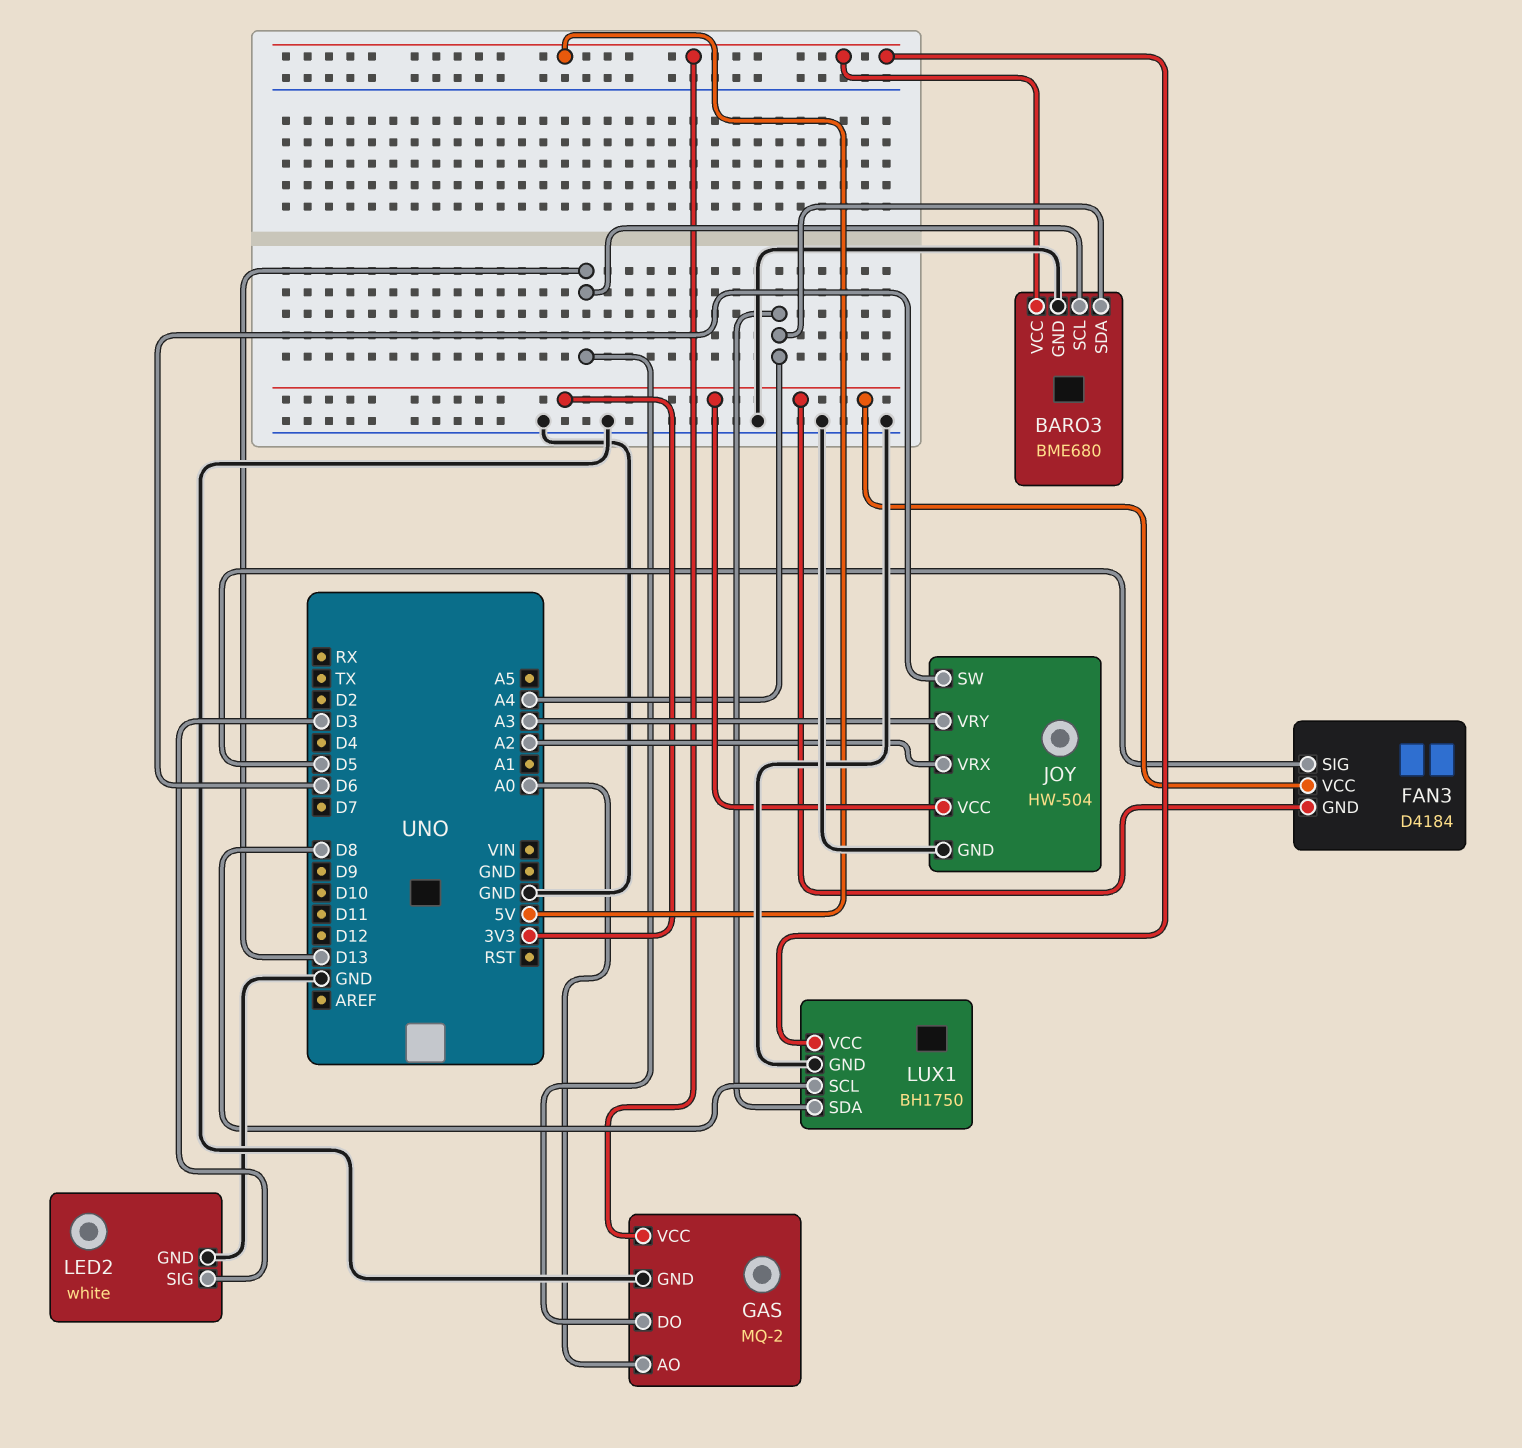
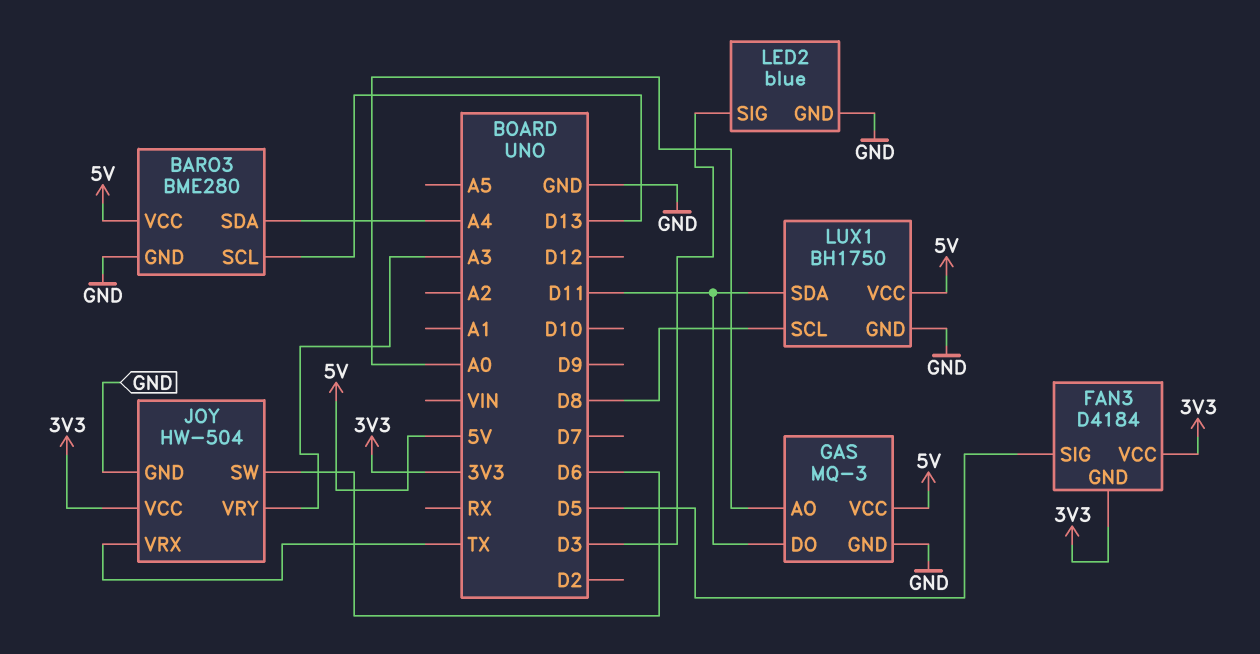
BARO3: BME680 -> BME280
GAS: MQ-2 -> MQ-3
GAS pin DO: D13 -> D11
JOY pin VRX: A2 -> TX
LED2: white -> blue
LUX1 pin SDA: A4 -> D11

